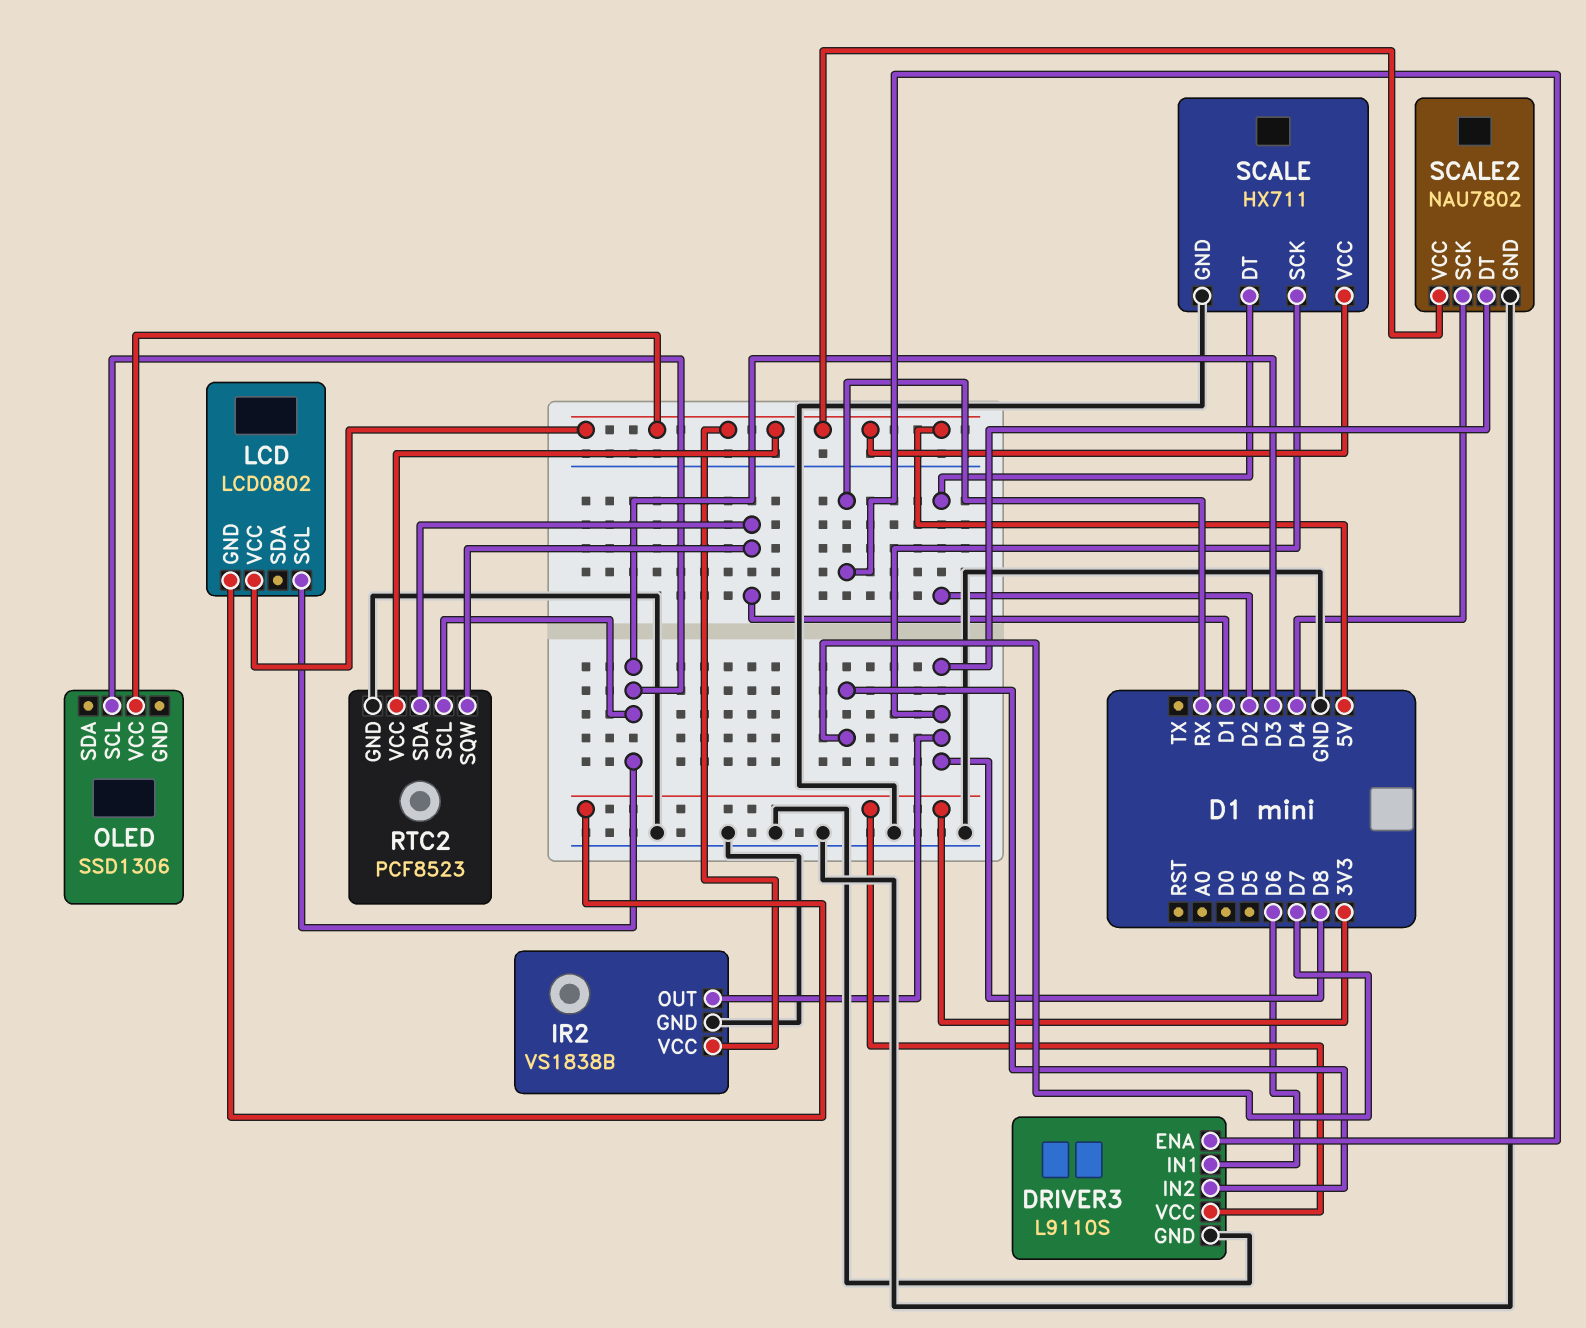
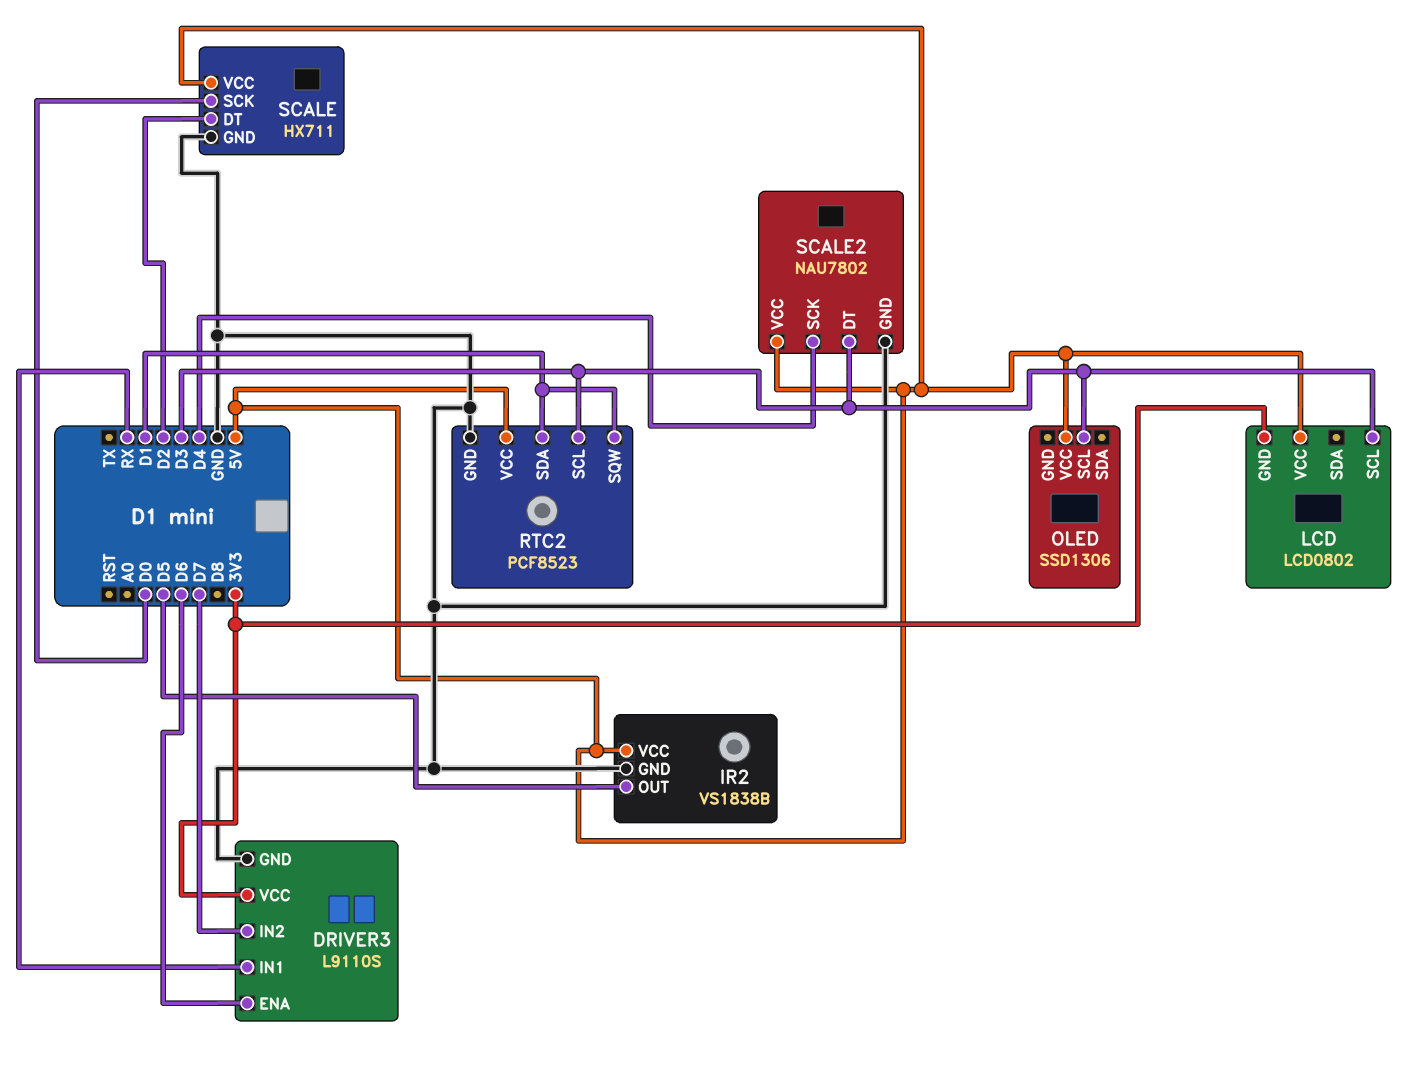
DRIVER3 pin ENA: RX -> D6
DRIVER3 pin IN1: D6 -> RX
IR2 pin OUT: D8 -> D5
SCALE pin SCK: D8 -> D0
SCALE2 pin DT: D8 -> D3

